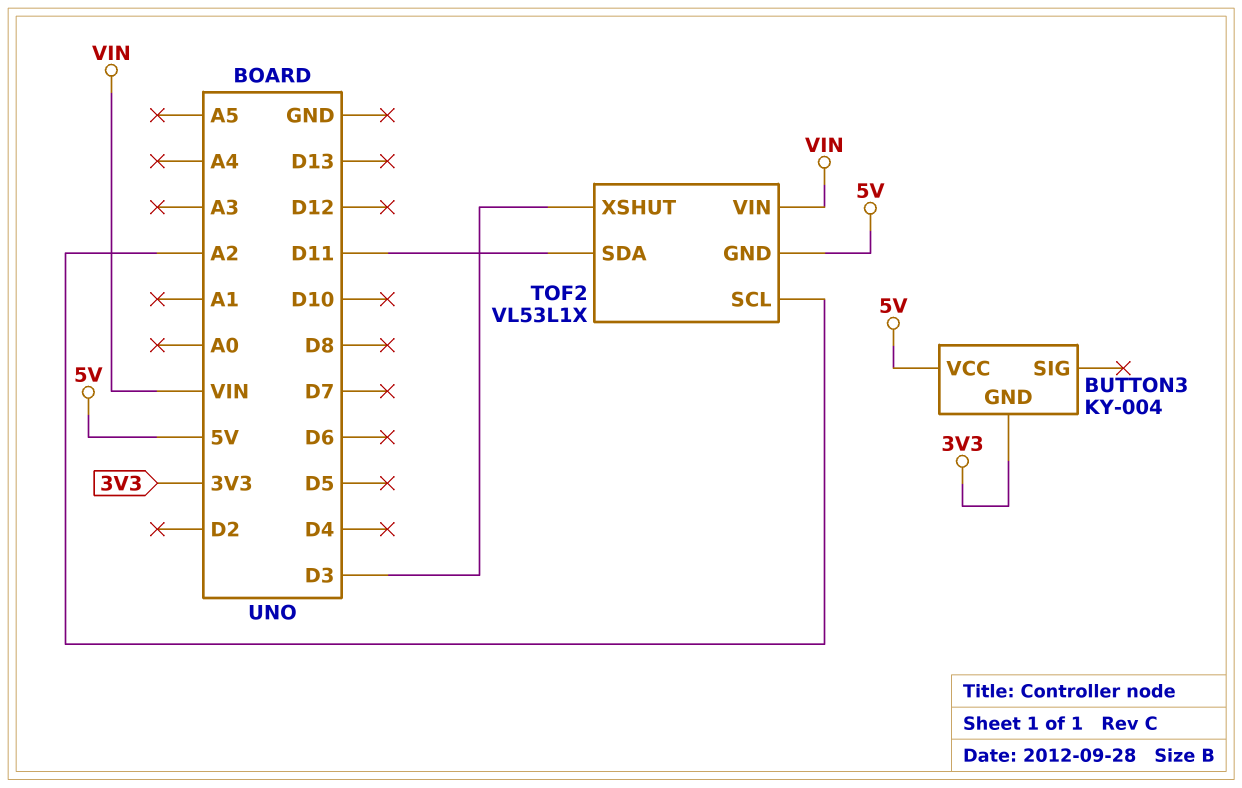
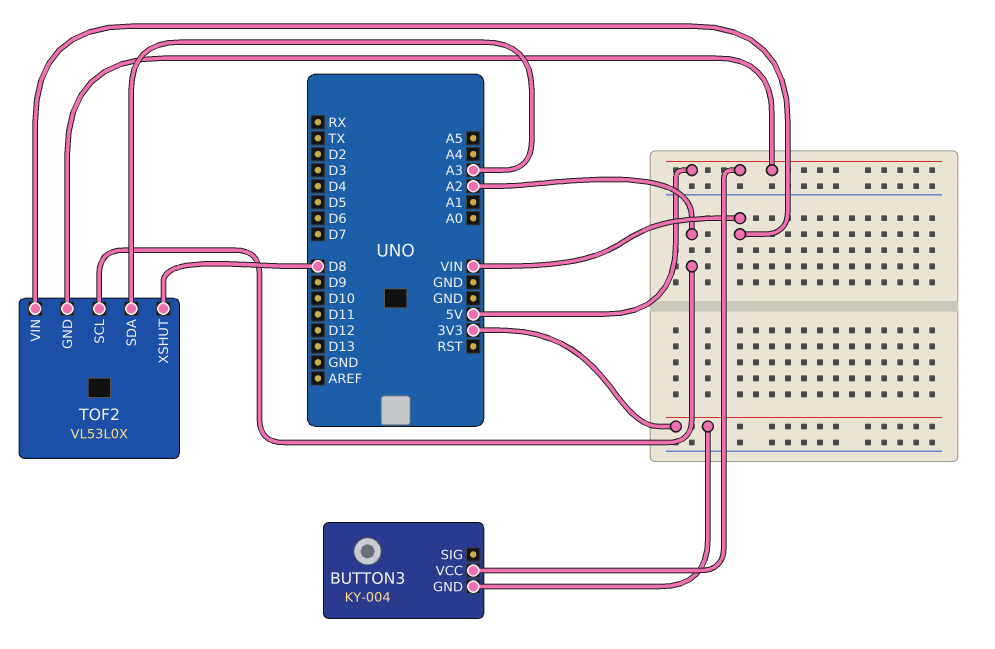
TOF2: VL53L1X -> VL53L0X
TOF2 pin SDA: D11 -> A3
TOF2 pin XSHUT: D3 -> D8

